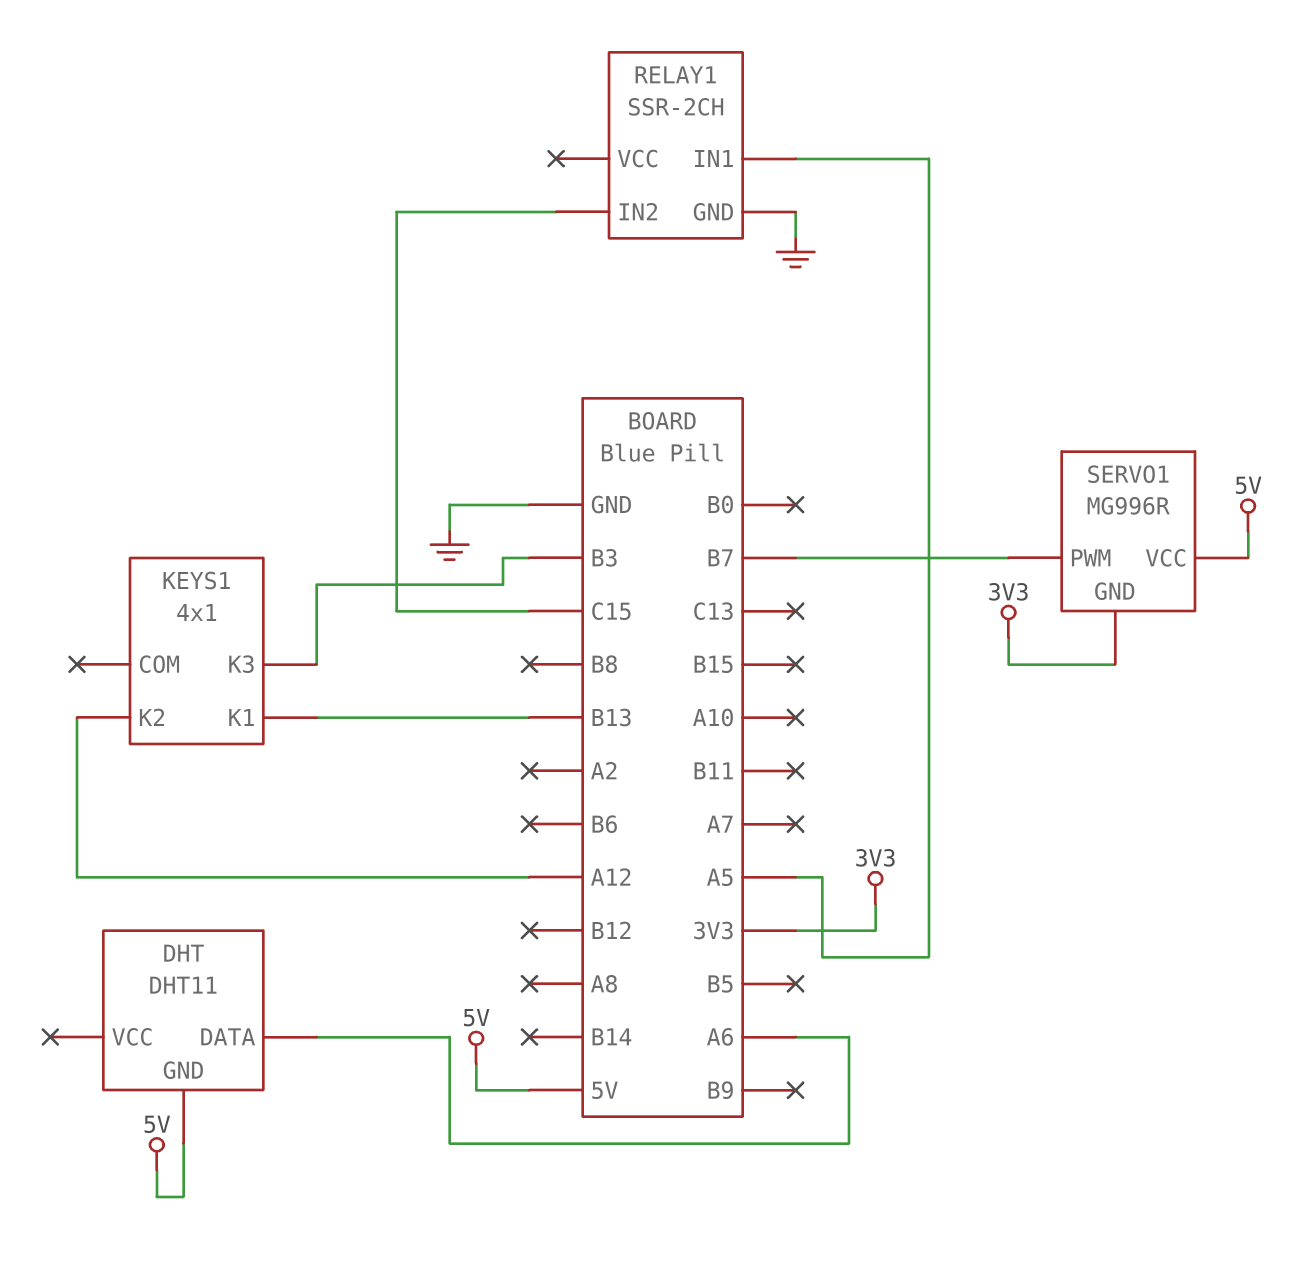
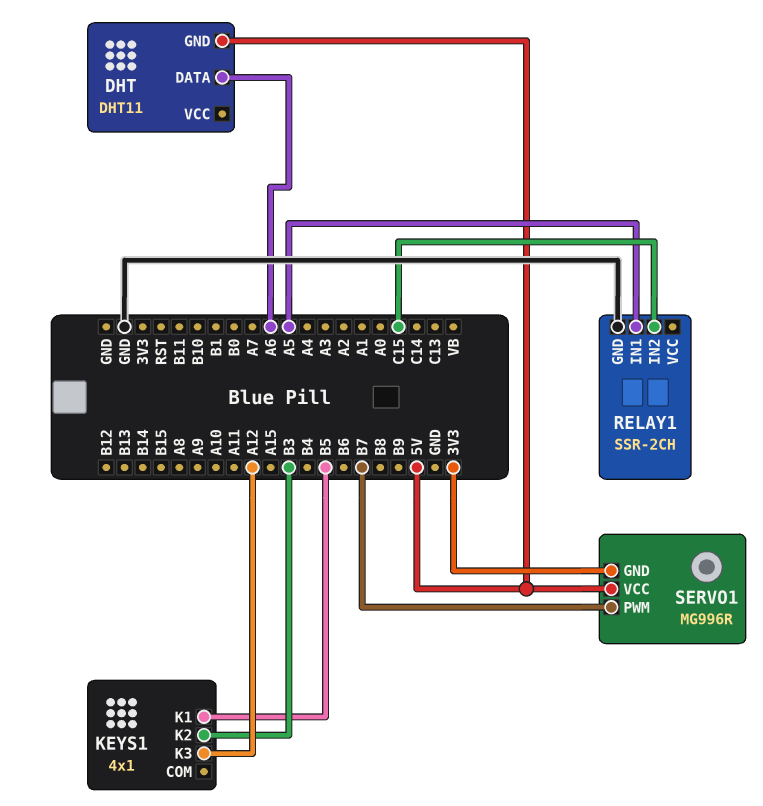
KEYS1 pin K1: B13 -> B5
KEYS1 pin K2: A12 -> B3
KEYS1 pin K3: B3 -> A12

